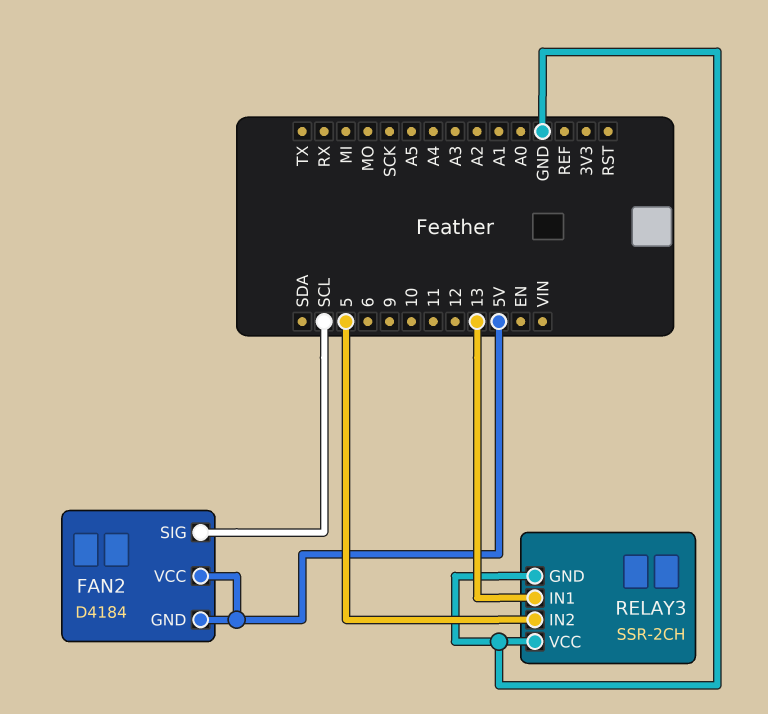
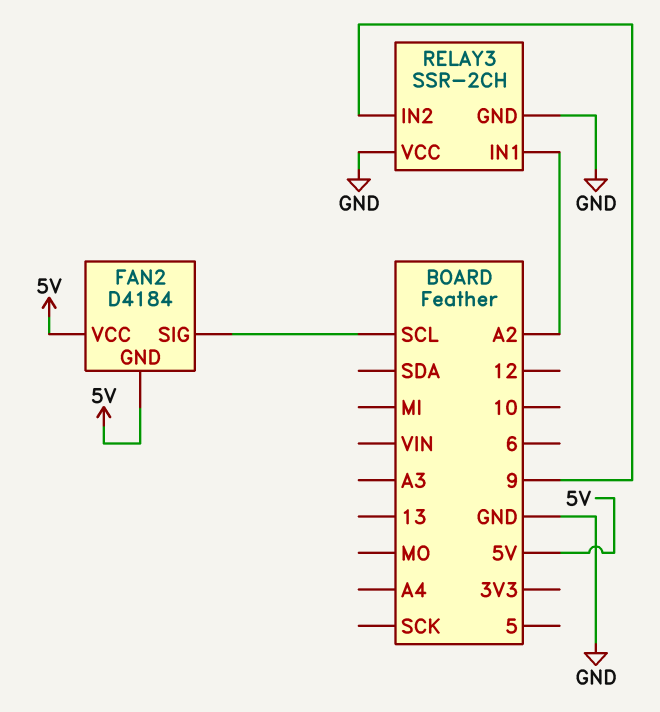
RELAY3 pin IN1: 13 -> A2
RELAY3 pin IN2: 5 -> 9

